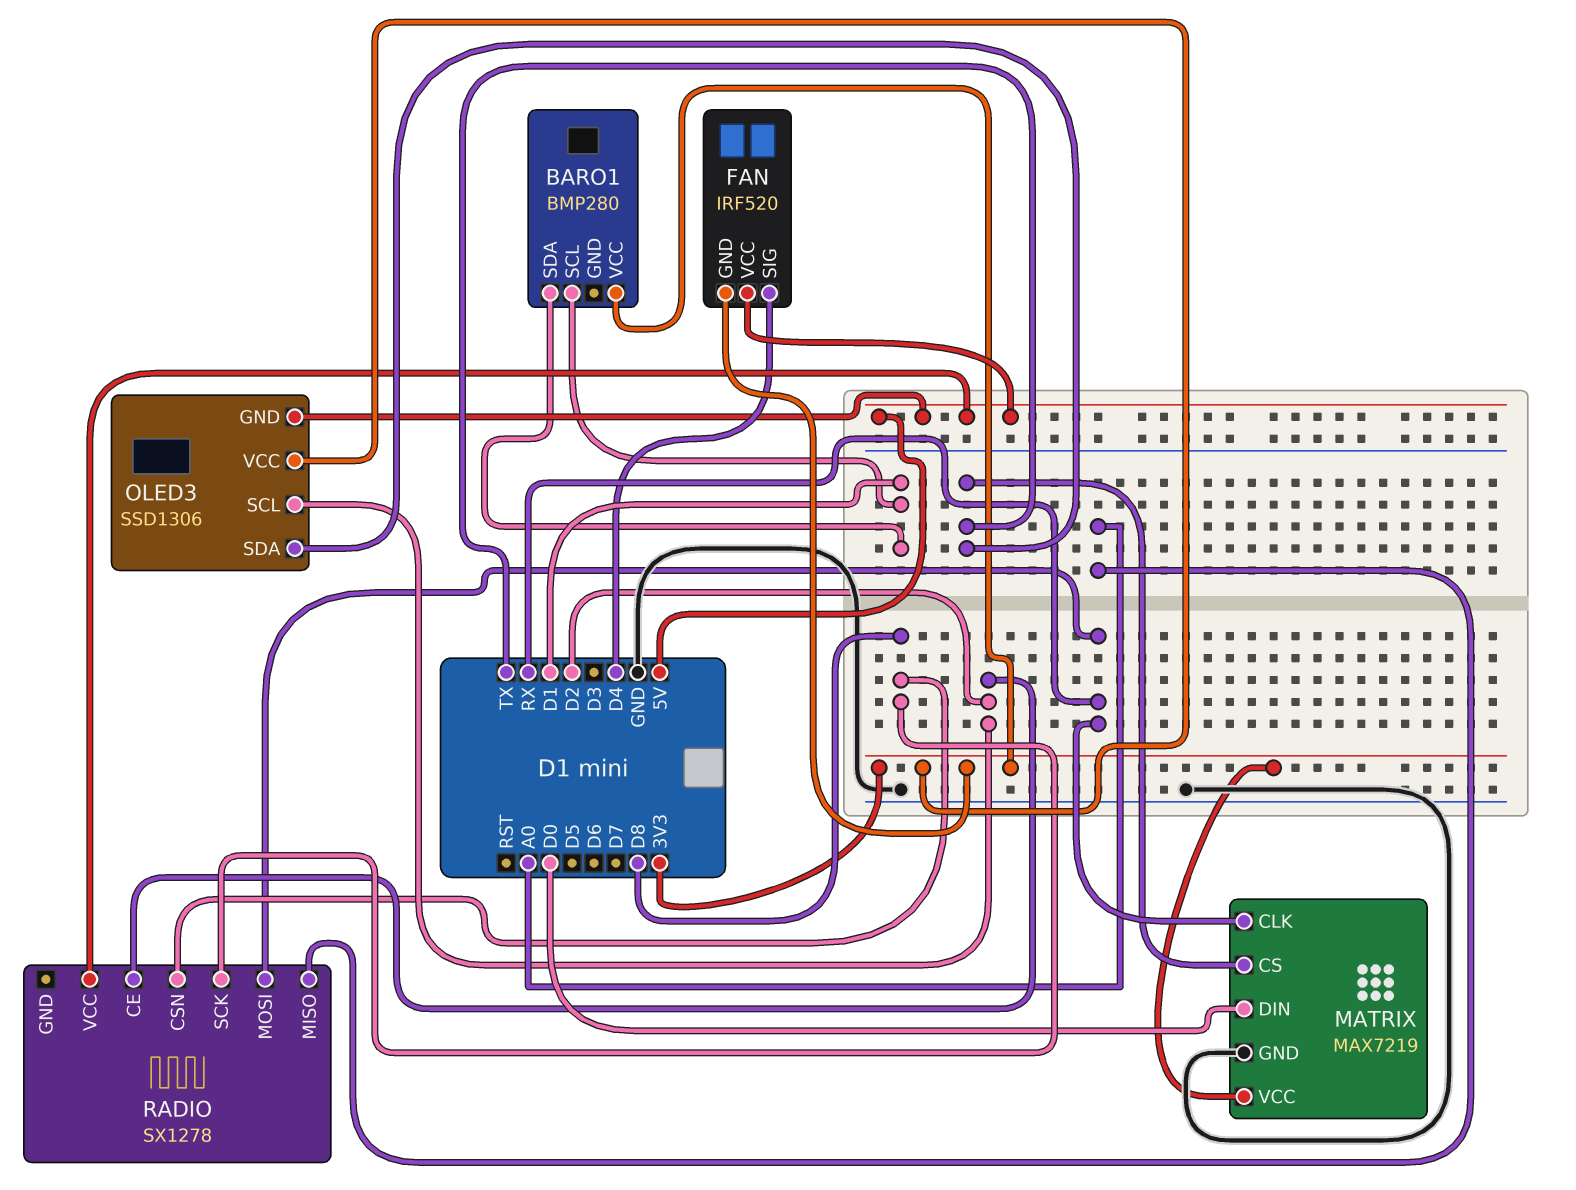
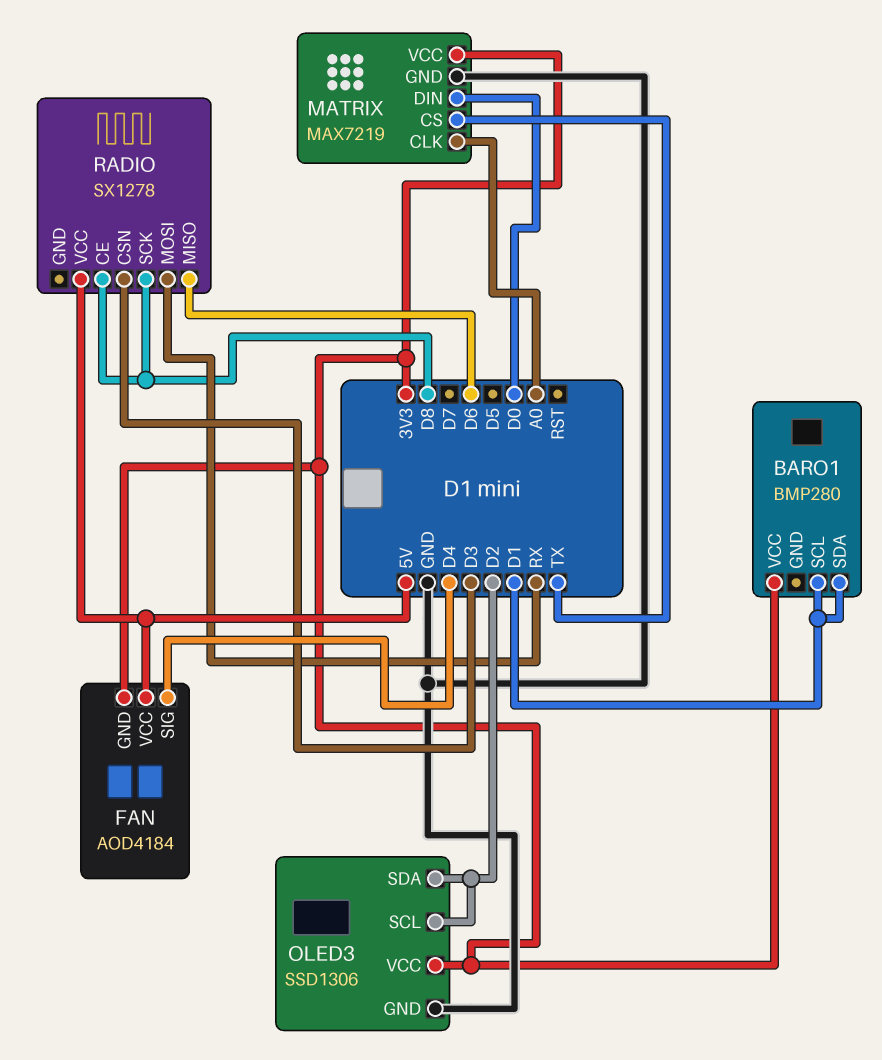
FAN: IRF520 -> AOD4184
MATRIX pin CLK: RX -> A0
OLED3 pin GND: 5V -> GND
OLED3 pin SDA: TX -> D2
RADIO pin CE: D2 -> D8
RADIO pin CSN: D8 -> D3
RADIO pin MISO: A0 -> D6

